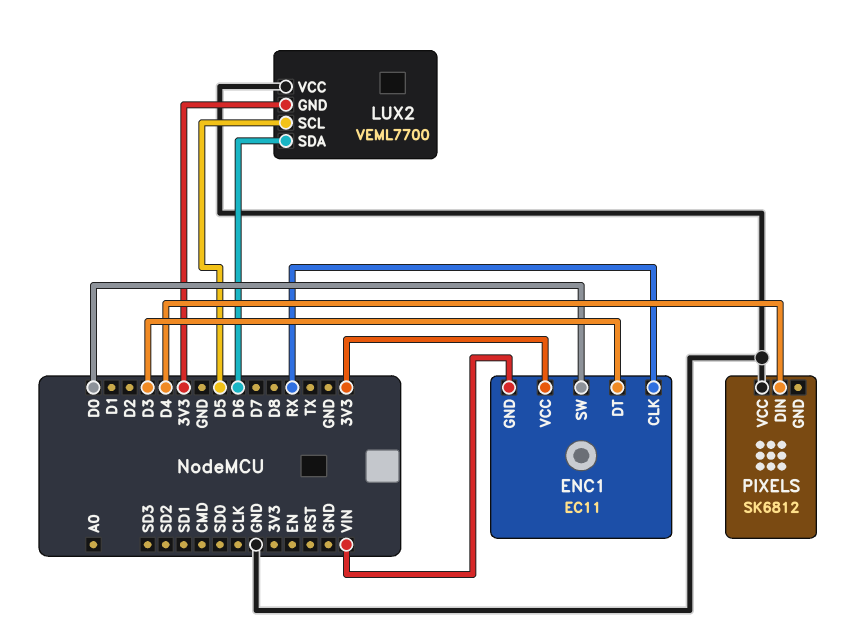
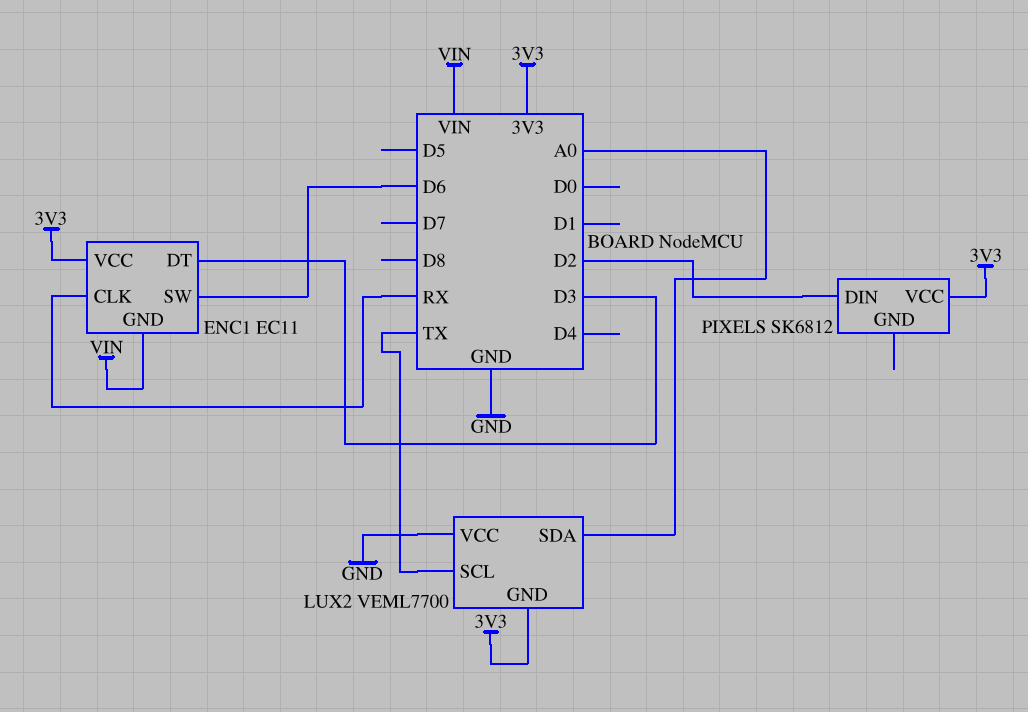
ENC1 pin SW: D0 -> D6
LUX2 pin SCL: D5 -> TX
LUX2 pin SDA: D6 -> A0
PIXELS pin DIN: D4 -> D2
PIXELS pin VCC: GND -> 3V3

